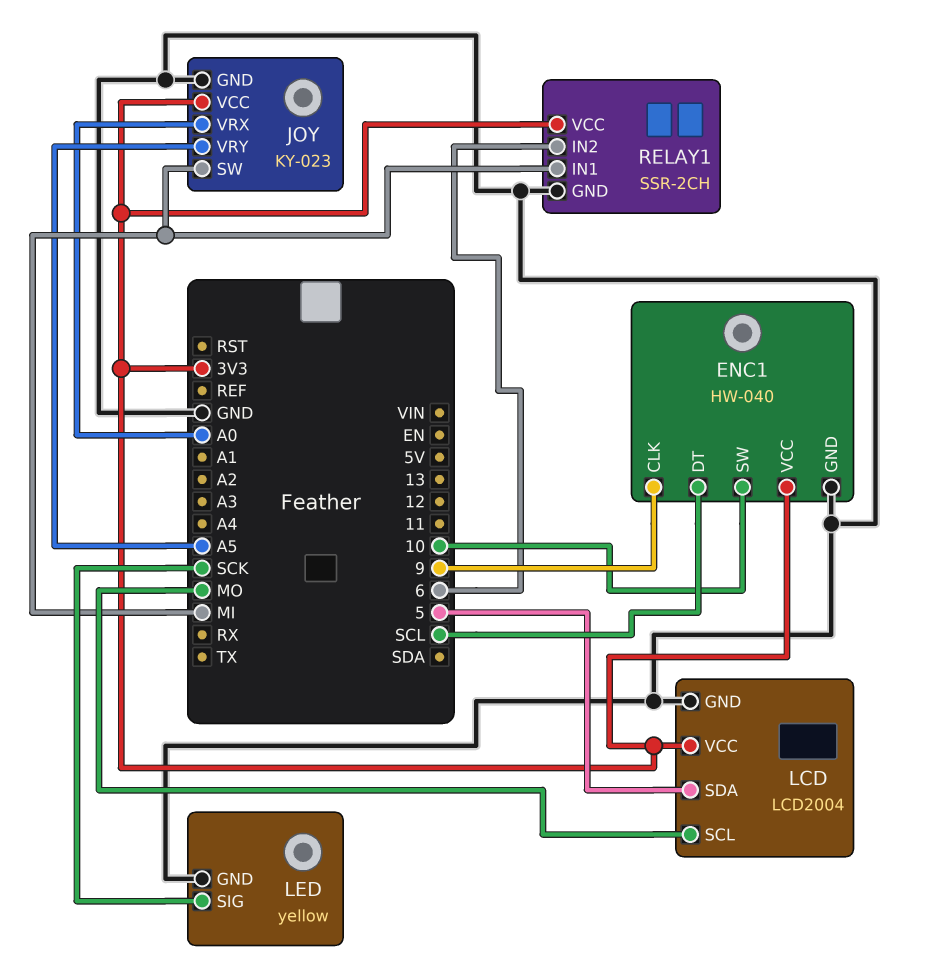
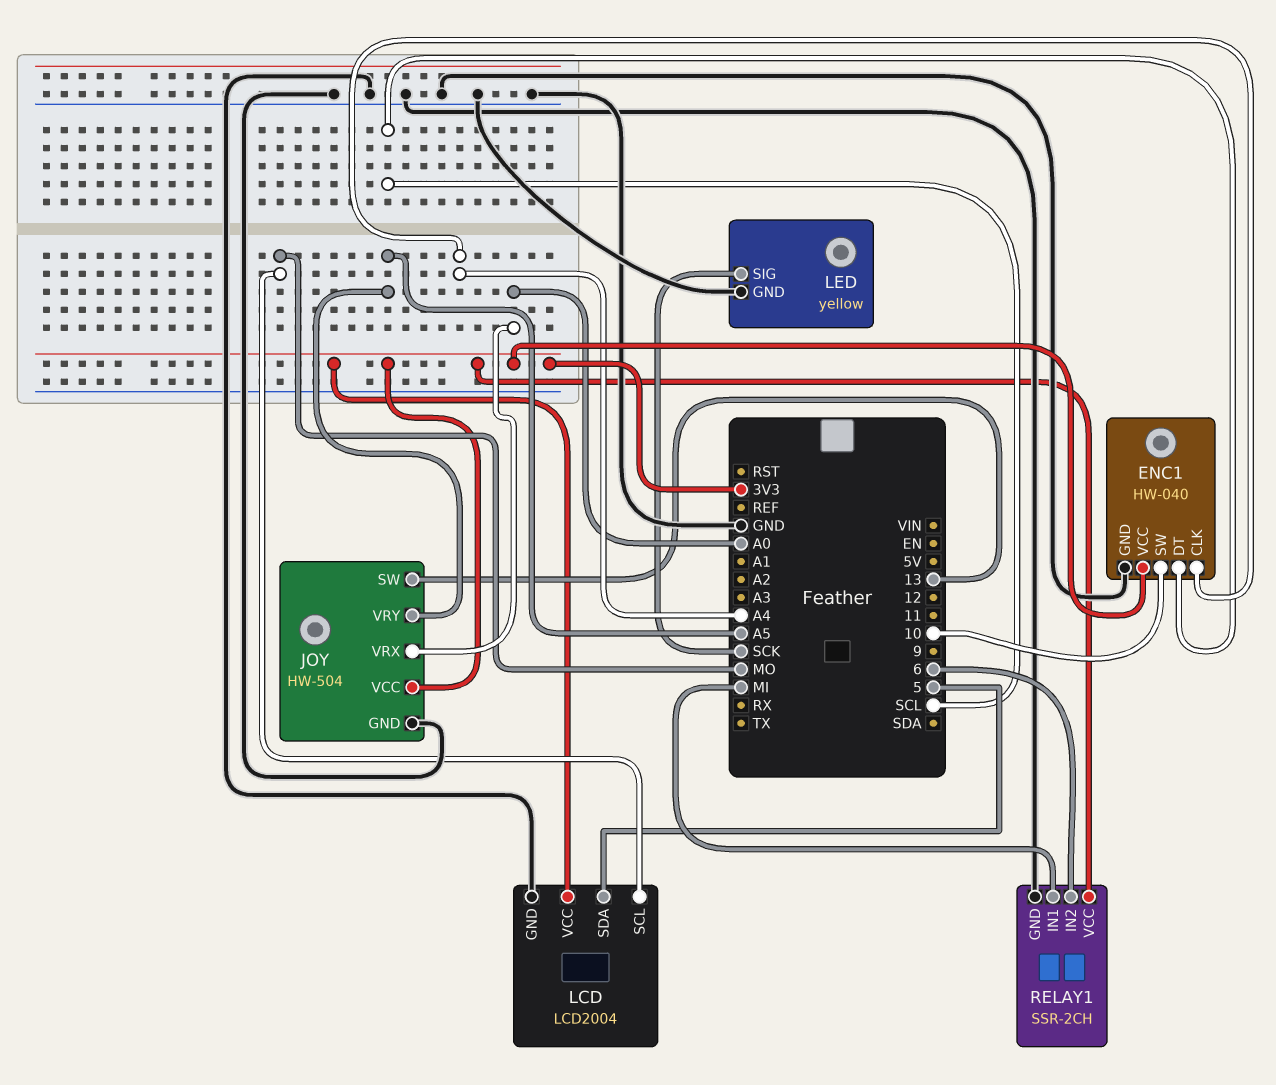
ENC1 pin CLK: 9 -> A4
JOY: KY-023 -> HW-504
JOY pin SW: MI -> 13

